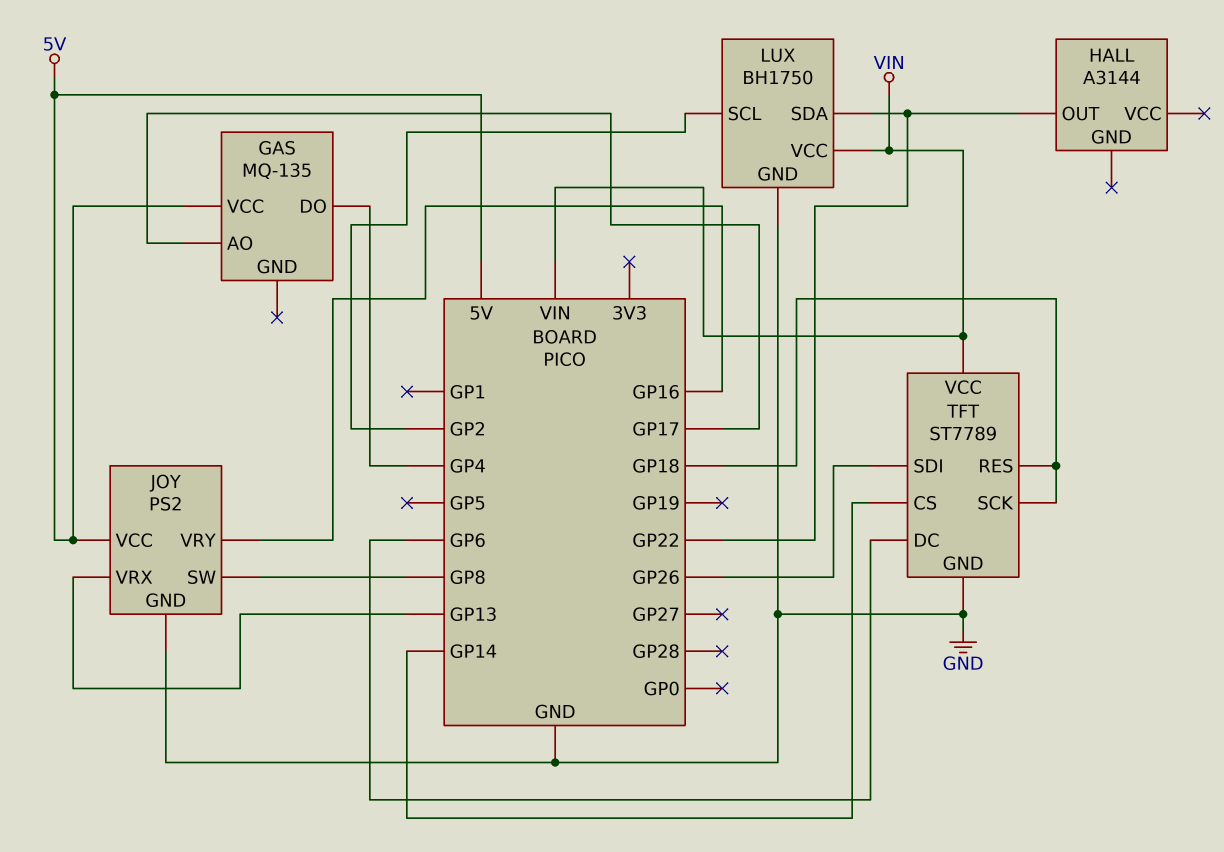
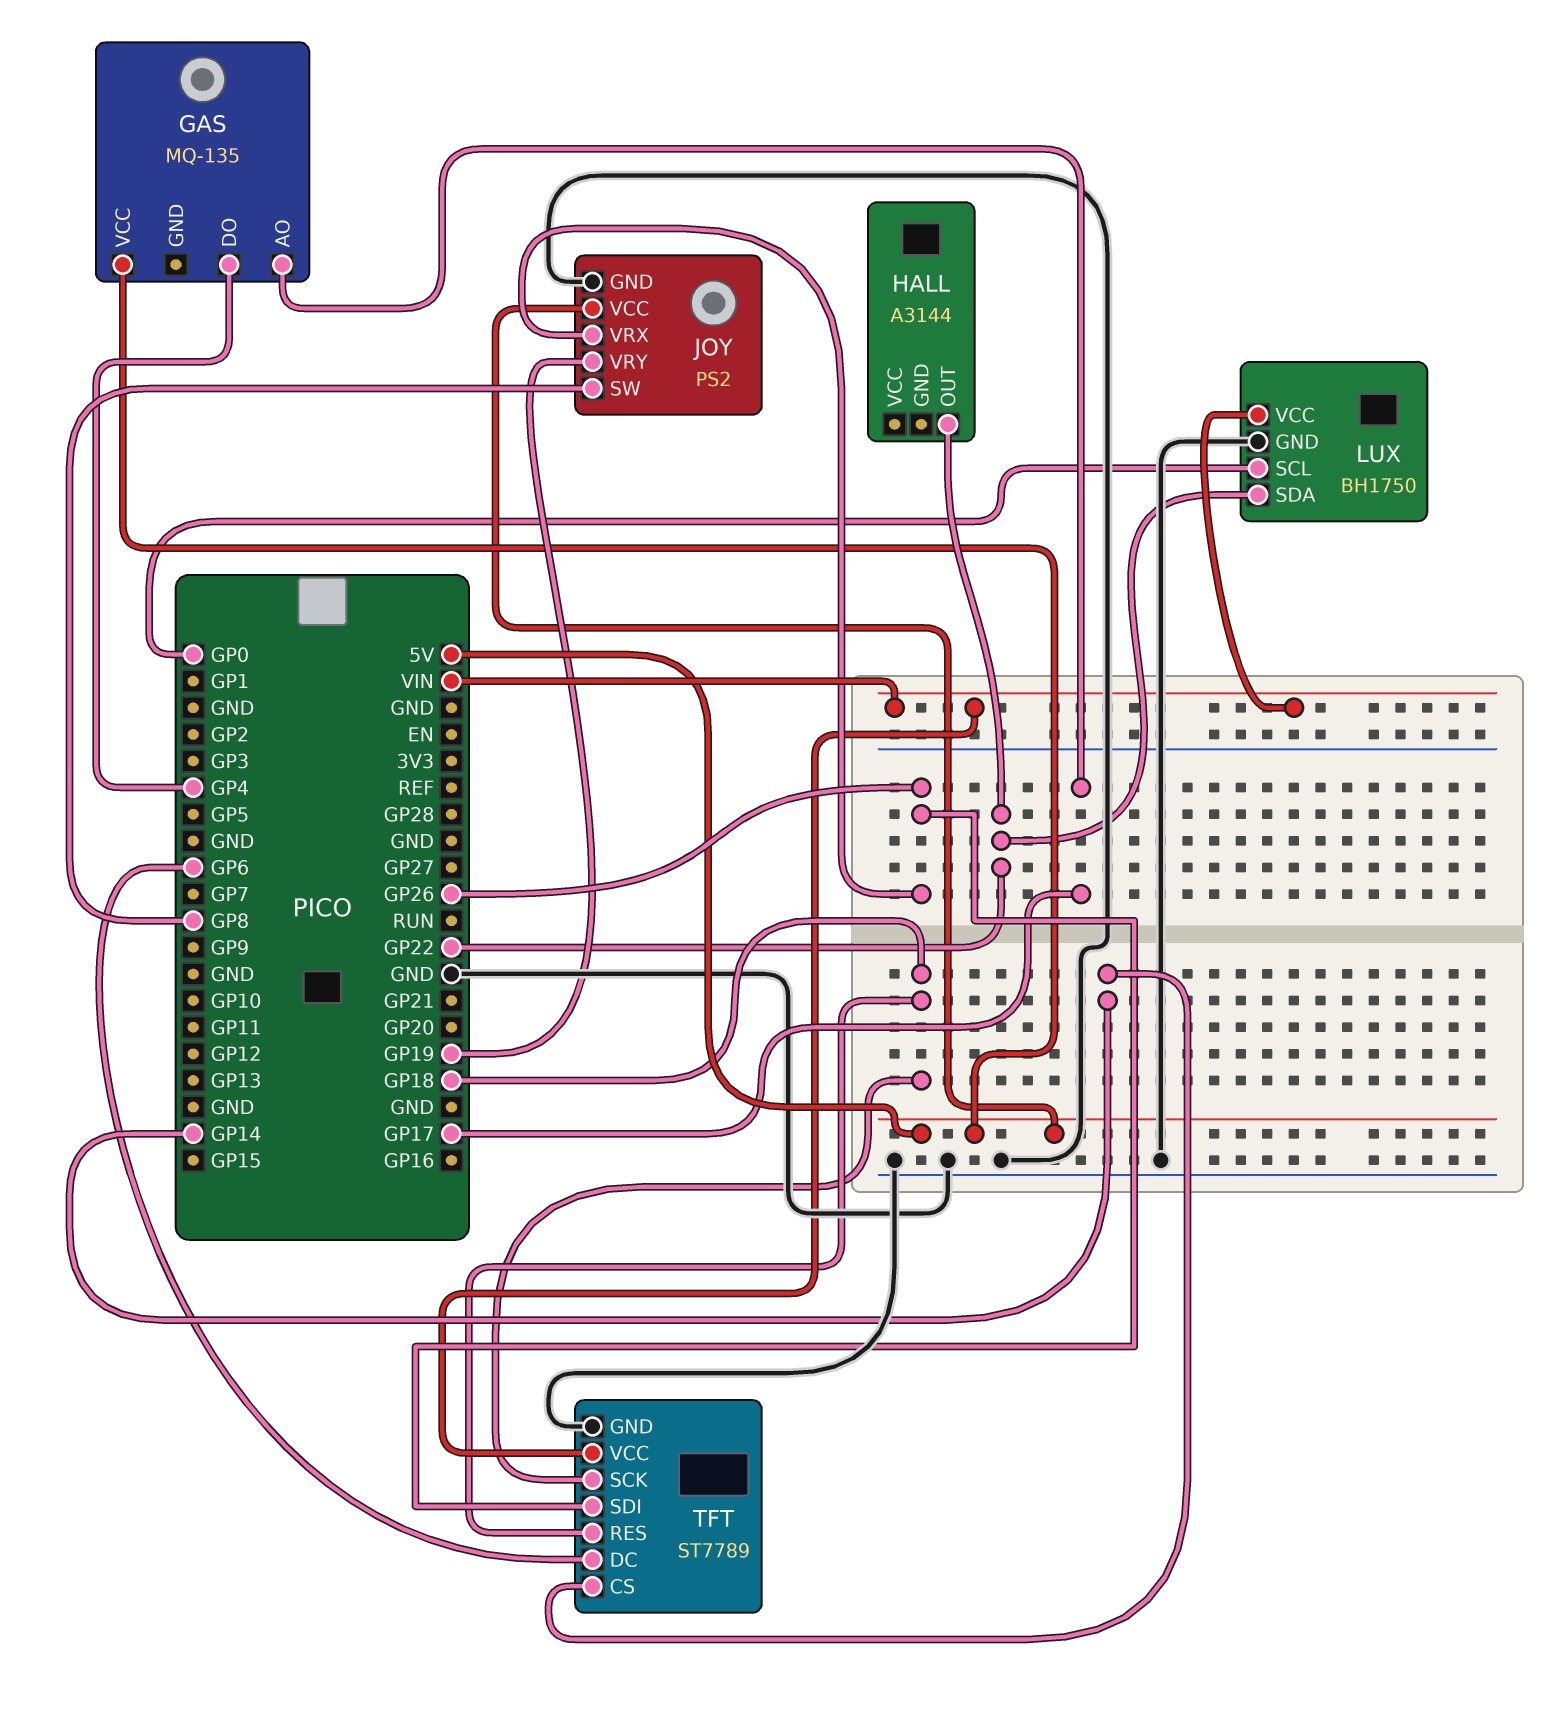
JOY pin VRX: GP13 -> GP26
JOY pin VRY: GP16 -> GP19
LUX pin SCL: GP2 -> GP0

